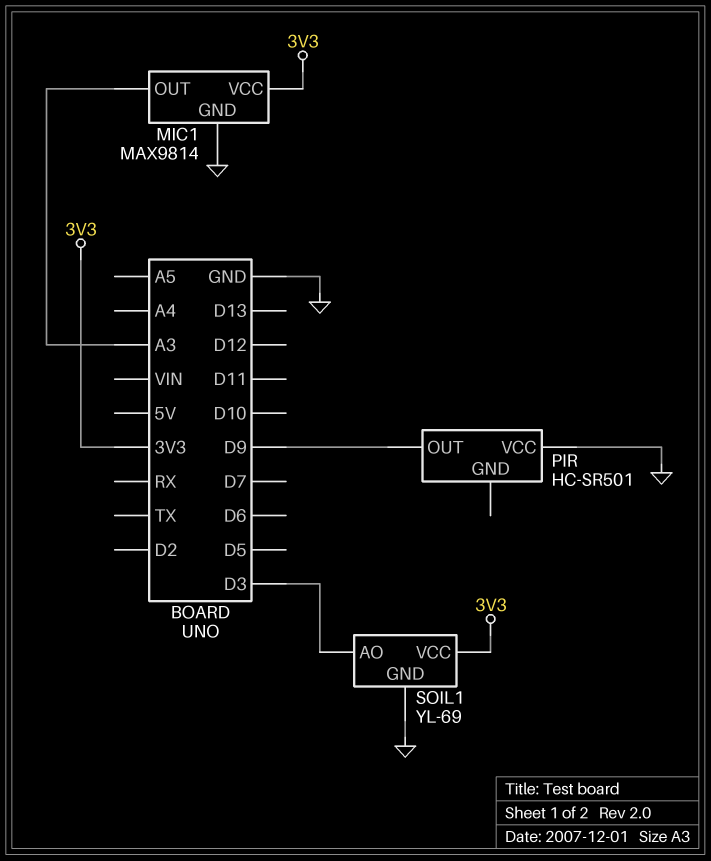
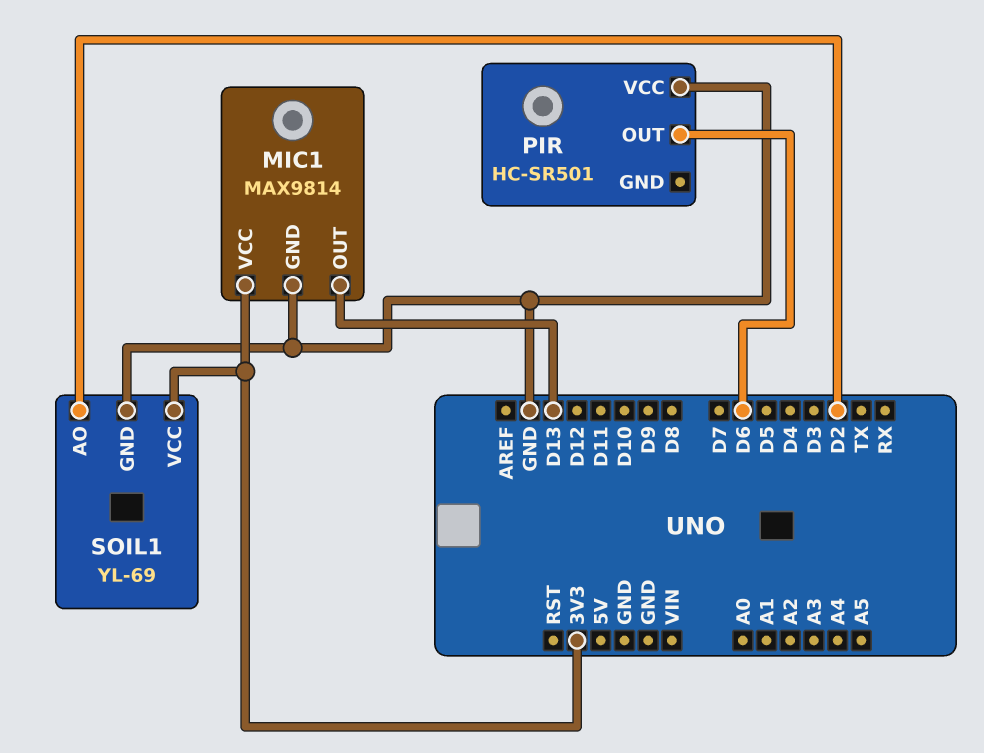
MIC1 pin OUT: A3 -> D13
PIR pin OUT: D9 -> D6
SOIL1 pin AO: D3 -> D2

